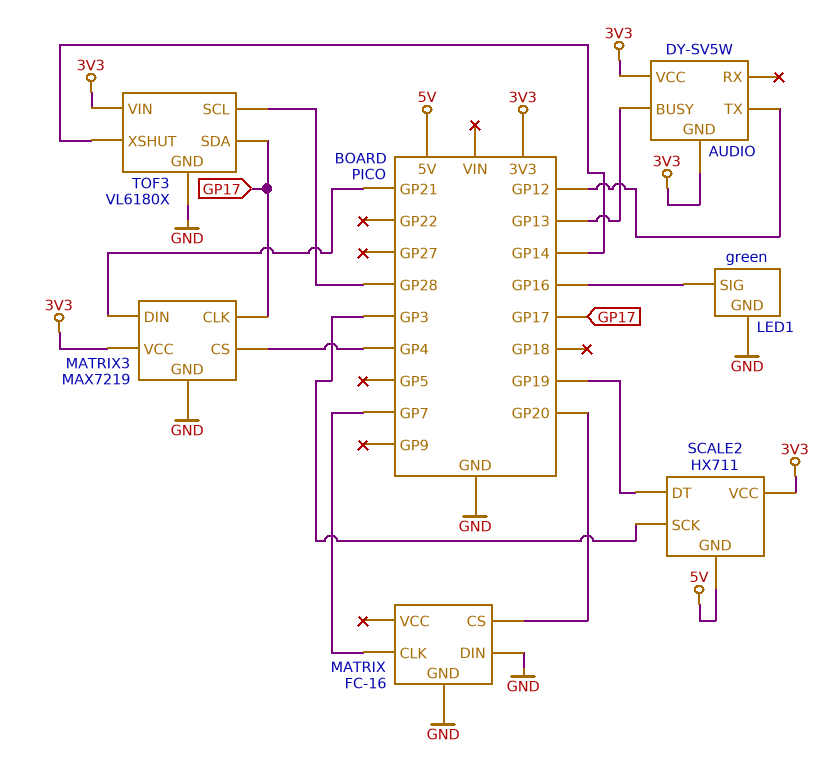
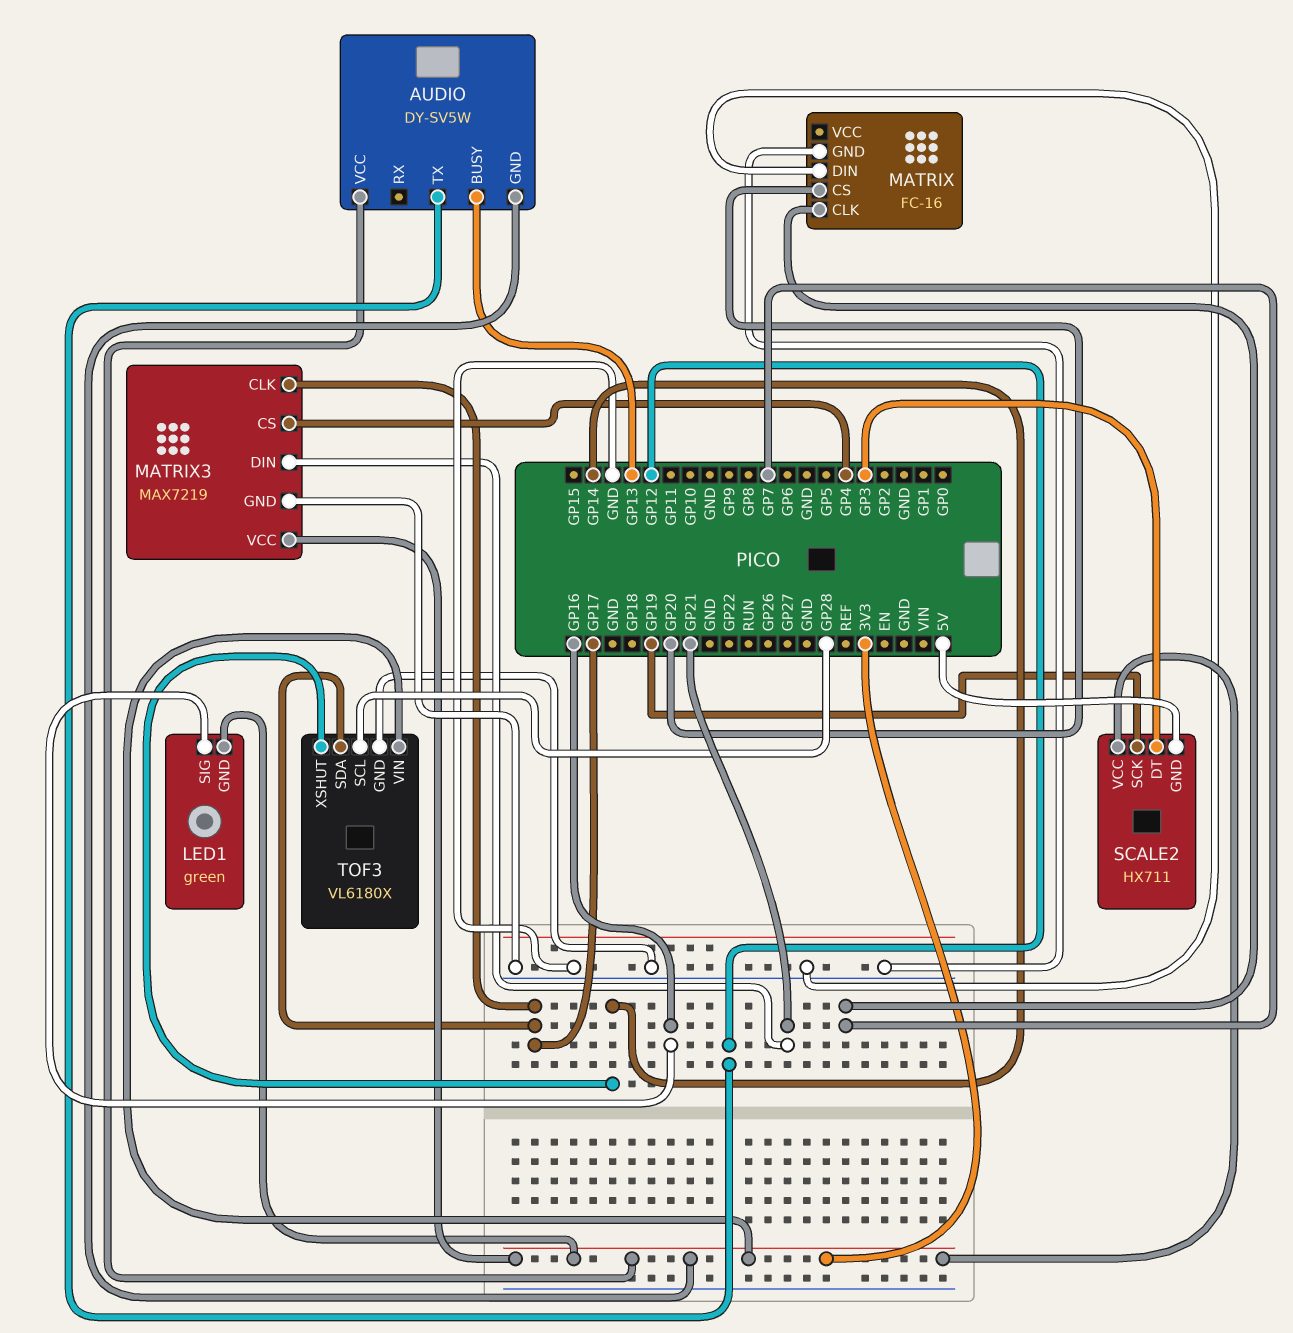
LED1 pin GND: GND -> 3V3
SCALE2 pin DT: GP19 -> GP3
SCALE2 pin SCK: GP3 -> GP19

